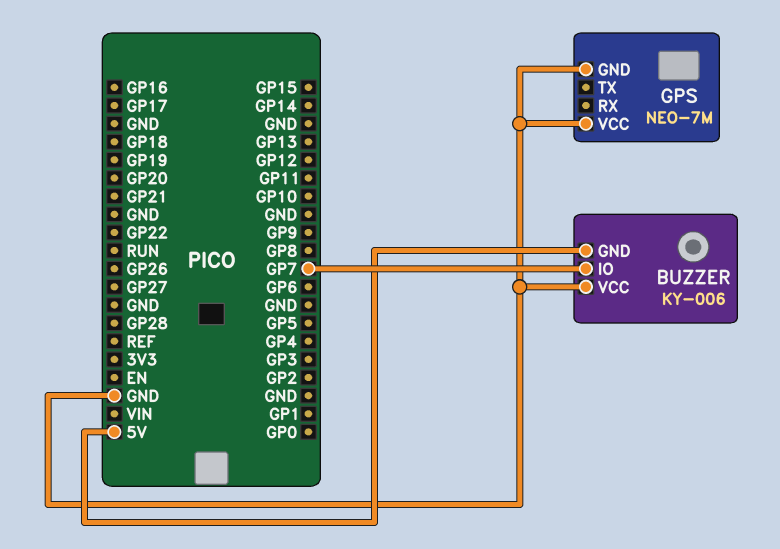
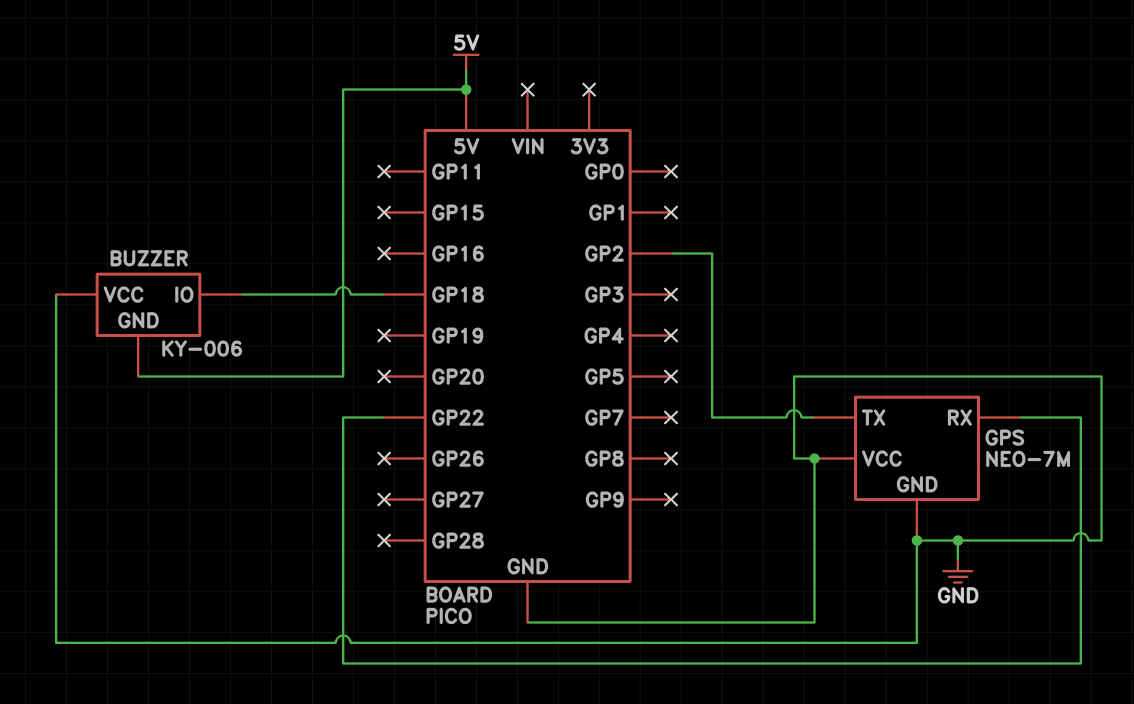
BUZZER pin IO: GP7 -> GP18
GPS pin RX: none -> GP22
GPS pin TX: none -> GP2

